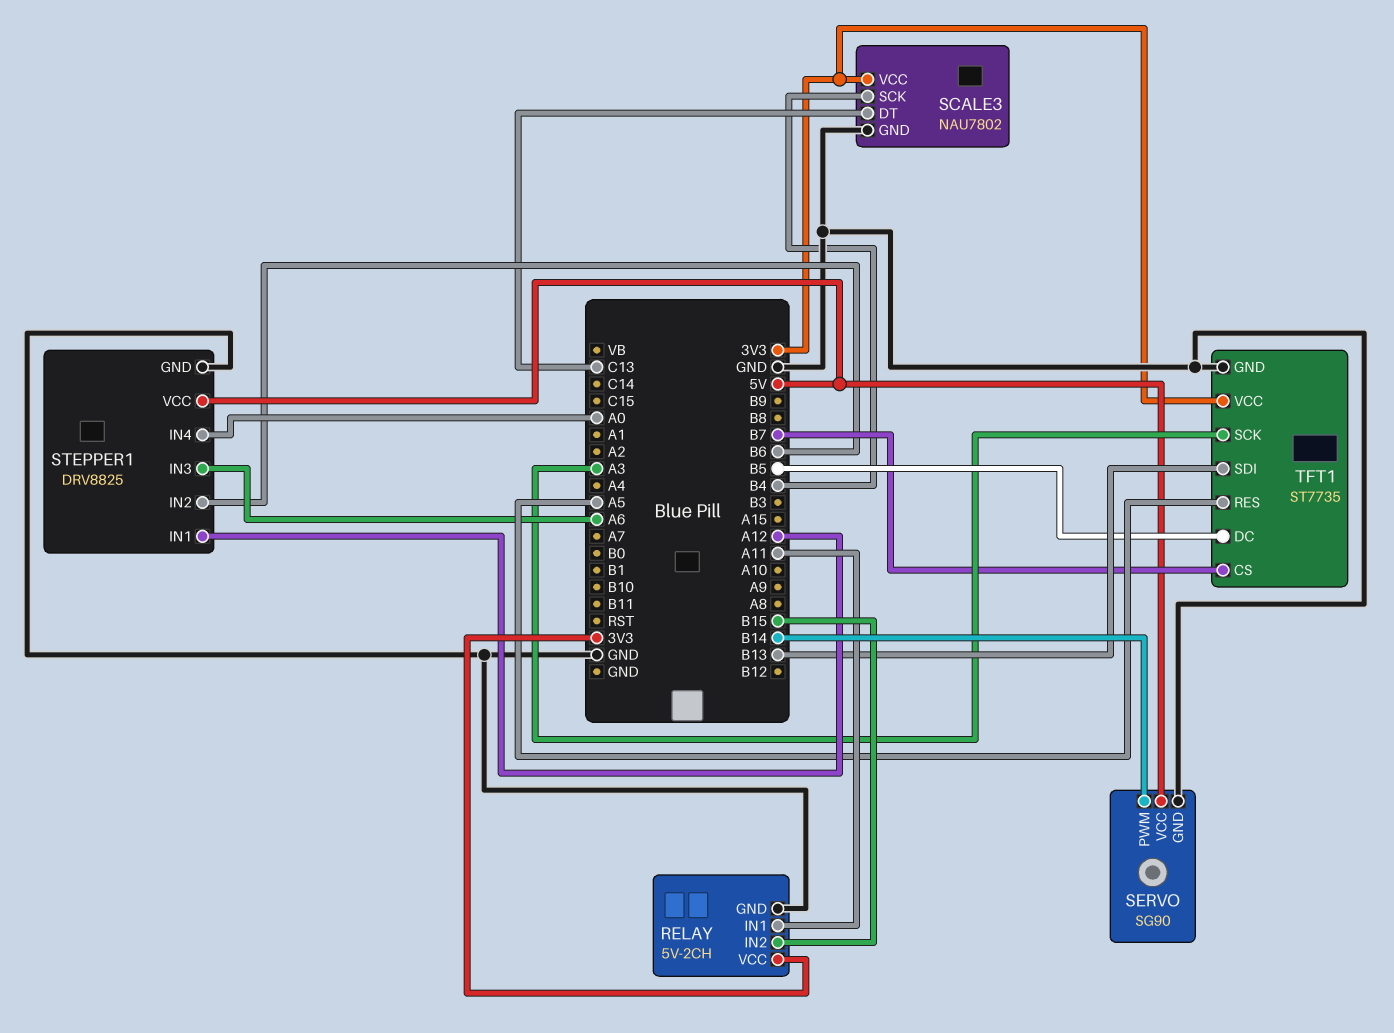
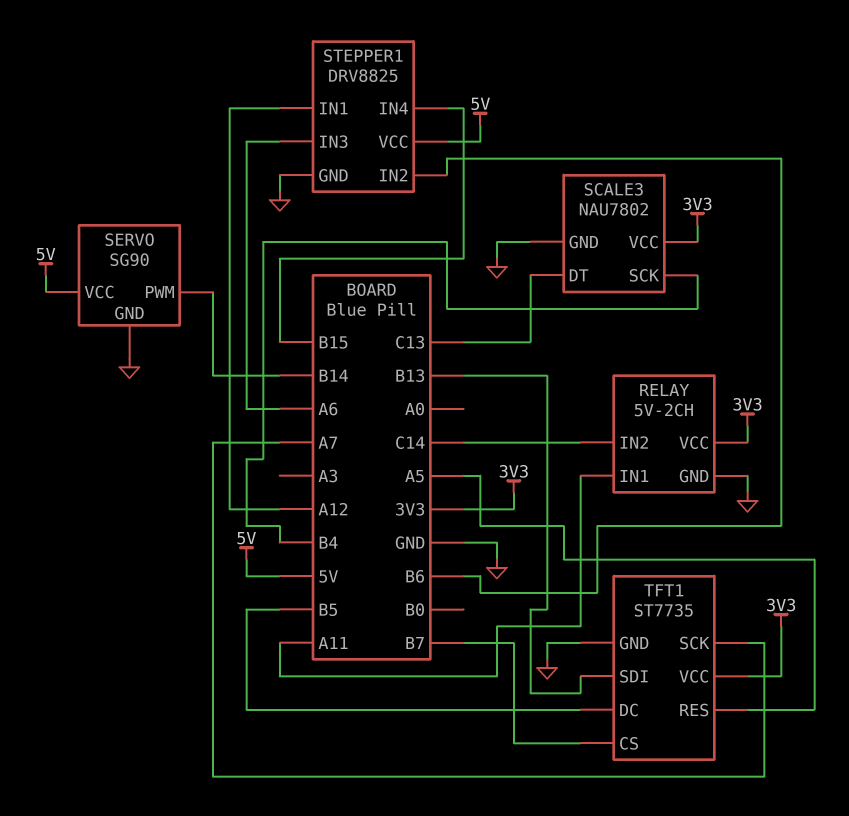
RELAY pin IN2: B15 -> C14
STEPPER1 pin IN4: A0 -> B15
TFT1 pin SCK: A3 -> A7

